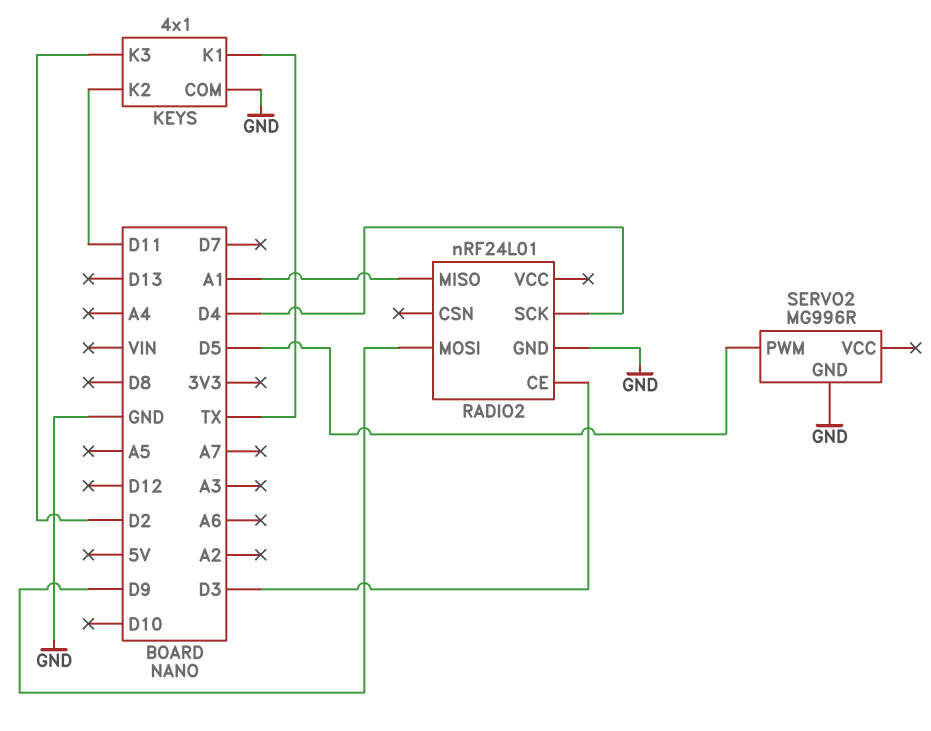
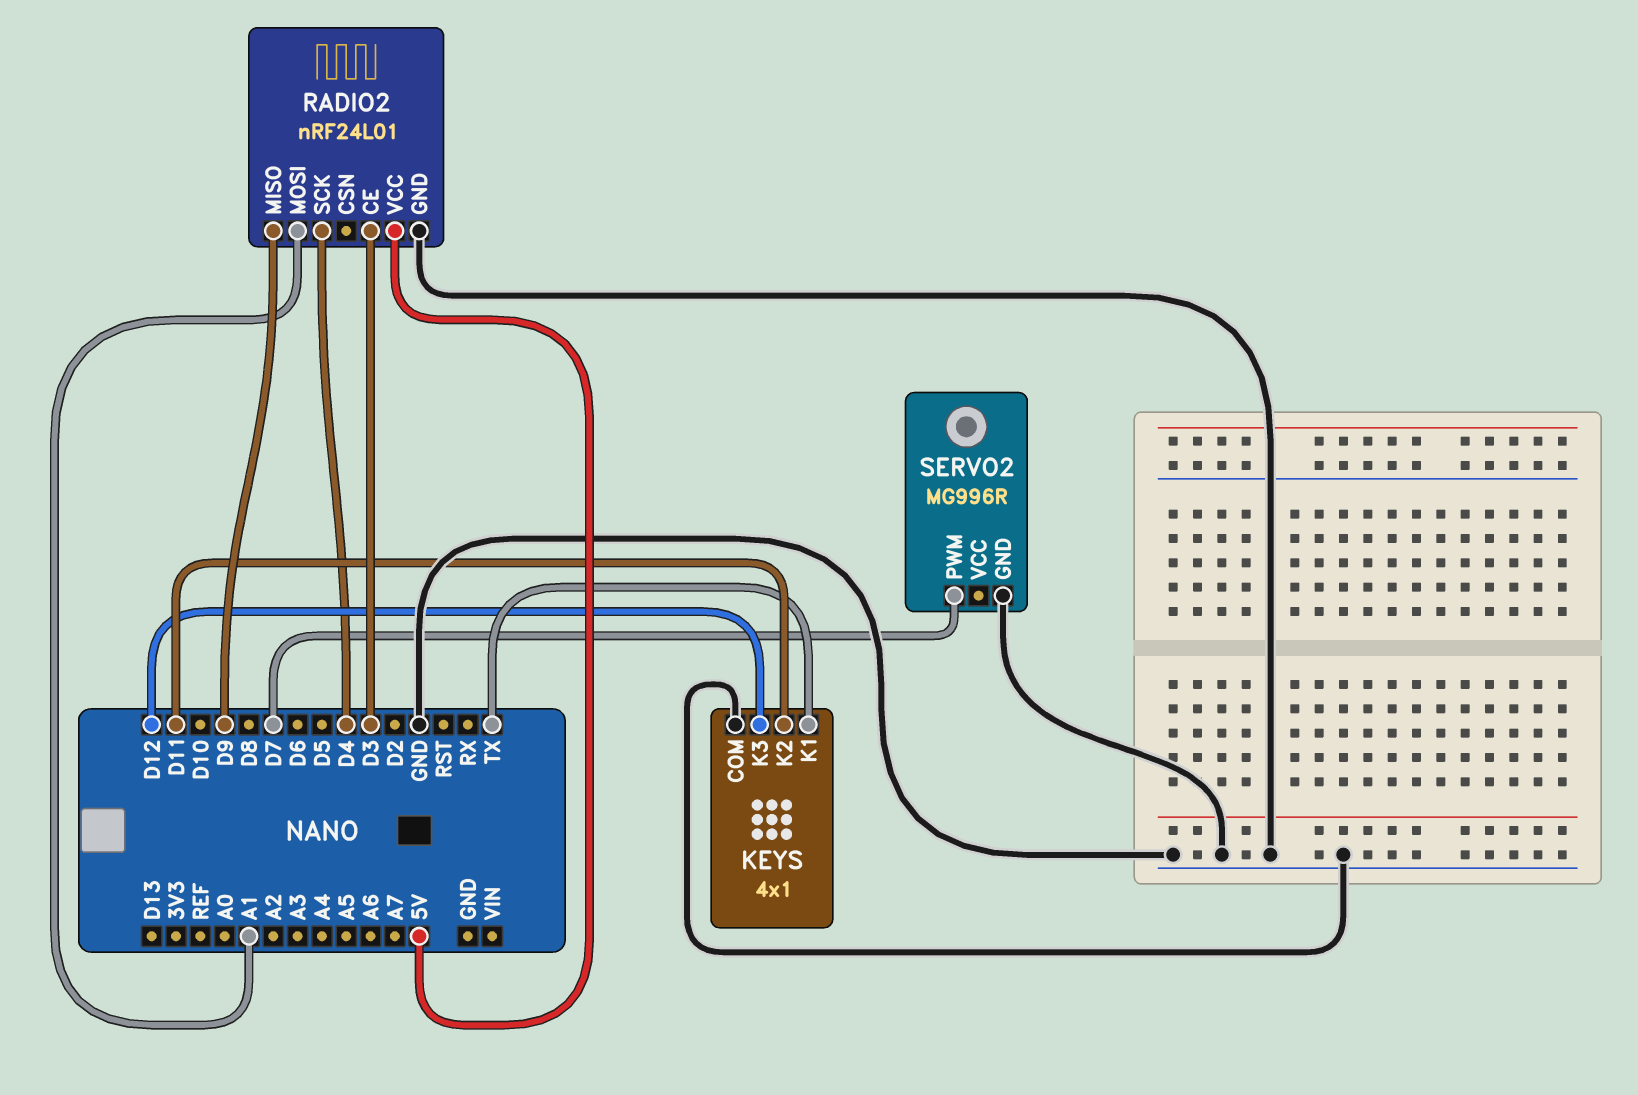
KEYS pin K3: D2 -> D12
RADIO2 pin MISO: A1 -> D9
RADIO2 pin MOSI: D9 -> A1
RADIO2 pin VCC: none -> 5V
SERVO2 pin PWM: D5 -> D7

